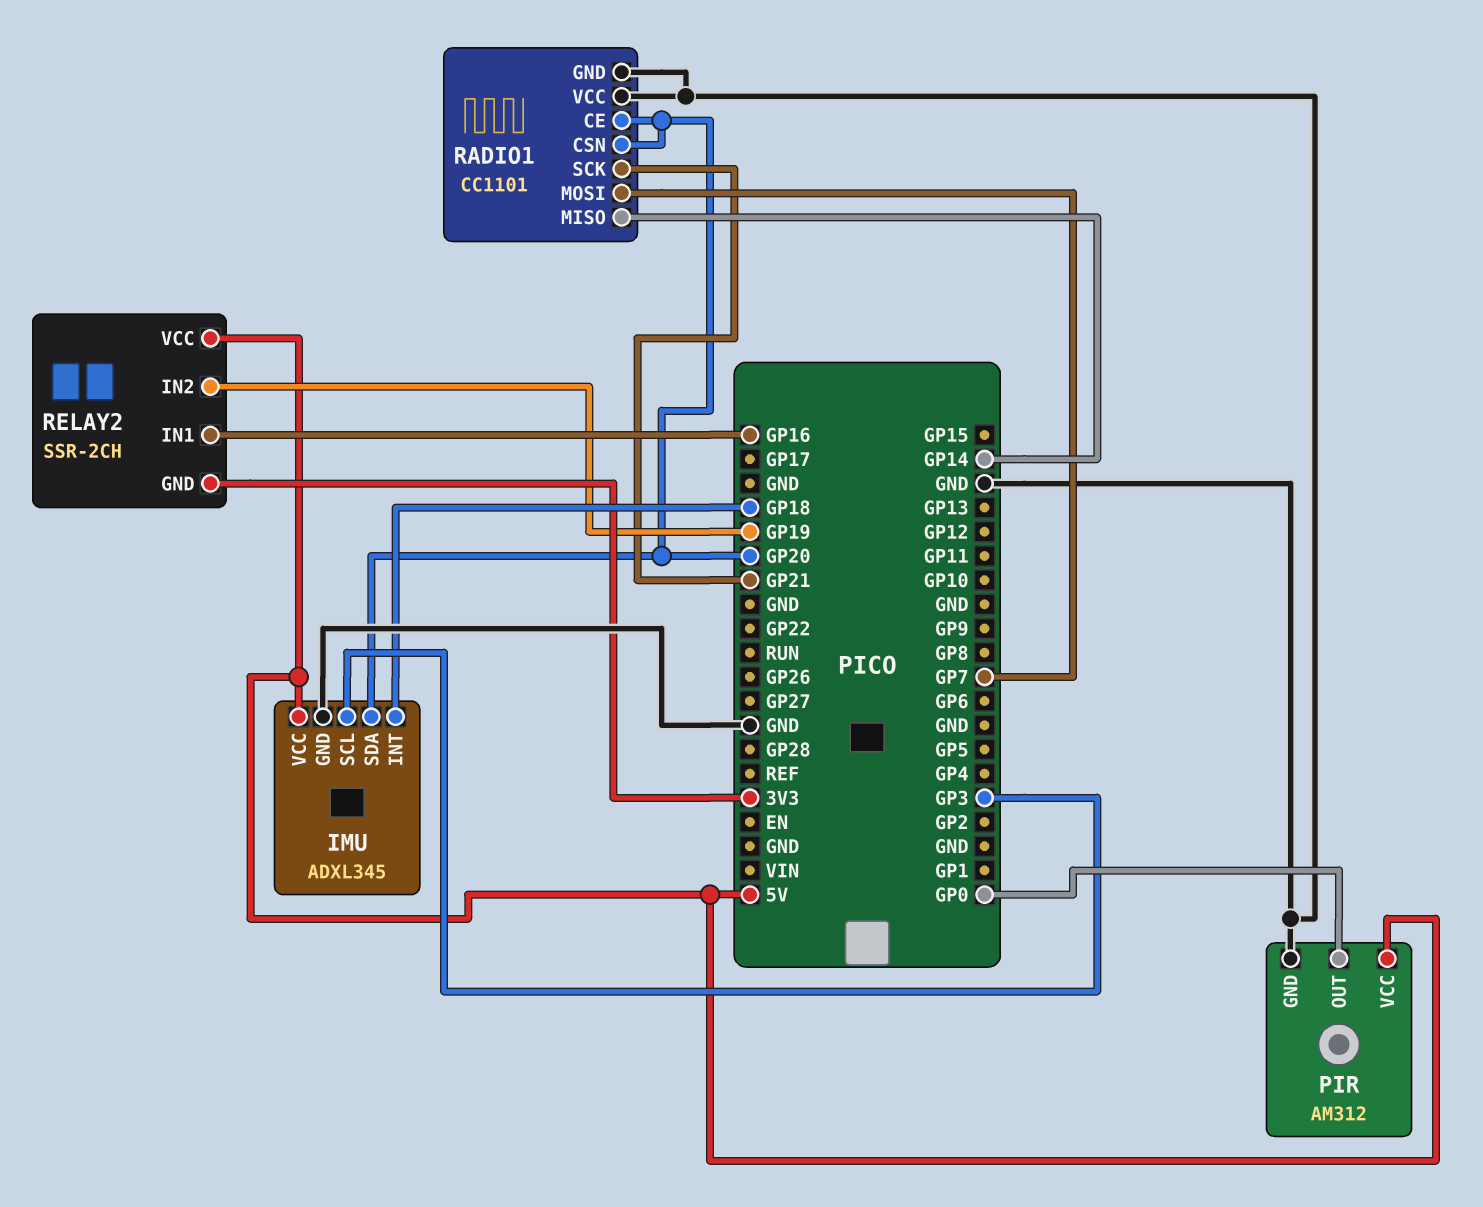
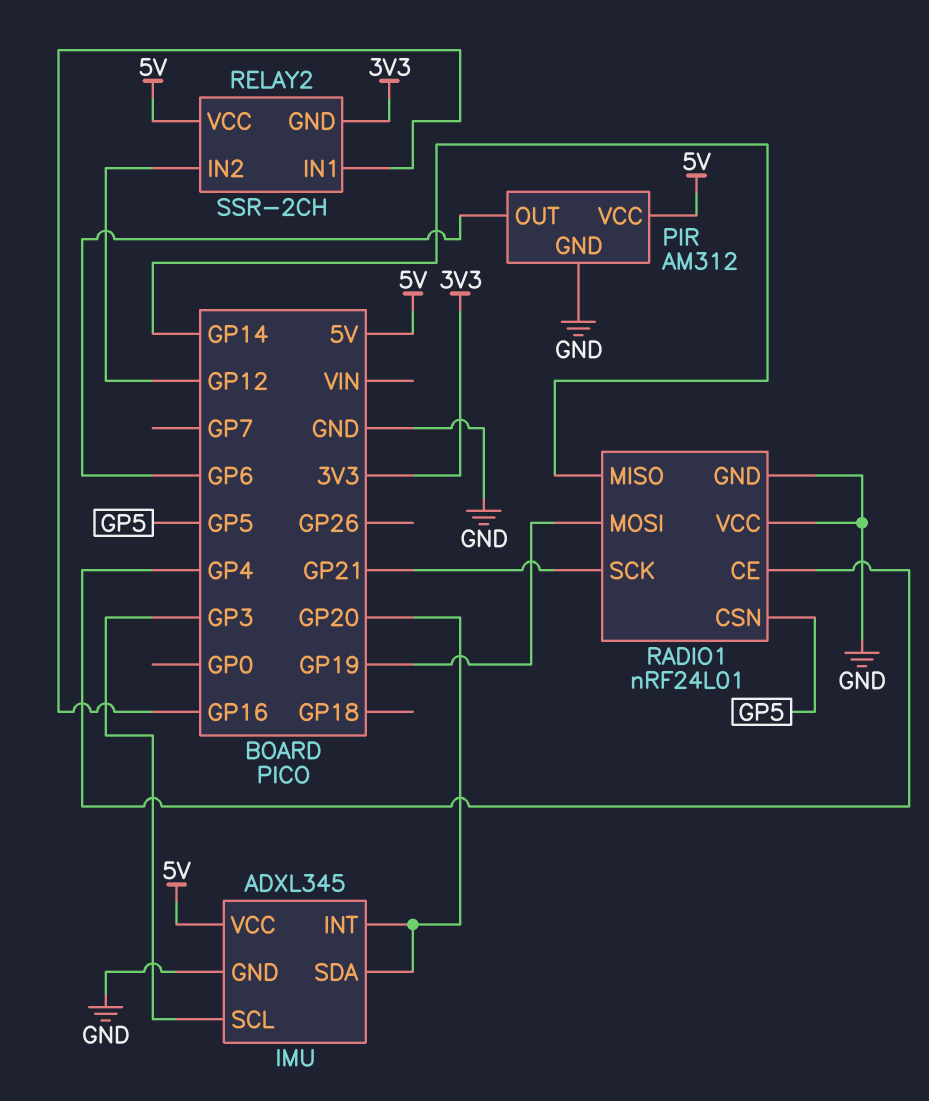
IMU pin INT: GP18 -> GP20
PIR pin OUT: GP0 -> GP6
RADIO1: CC1101 -> nRF24L01
RADIO1 pin CE: GP20 -> GP4
RADIO1 pin CSN: GP20 -> GP5
RADIO1 pin MOSI: GP7 -> GP19
RELAY2 pin IN2: GP19 -> GP12

